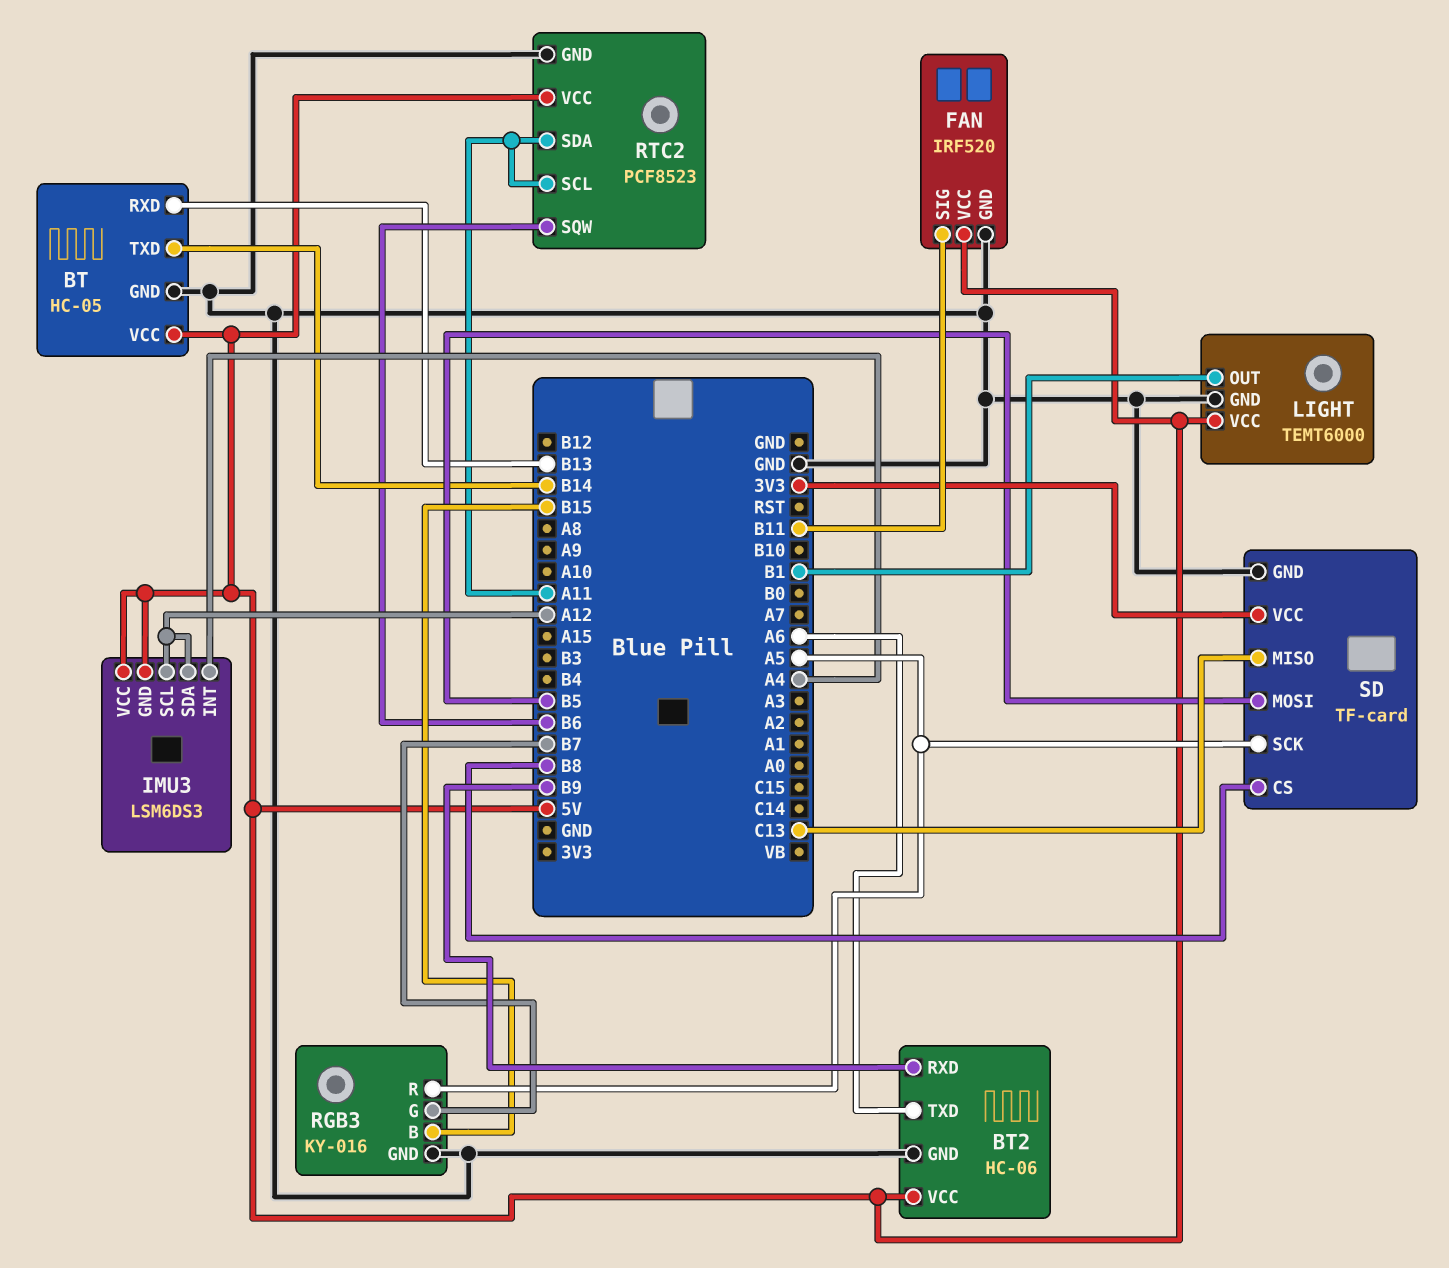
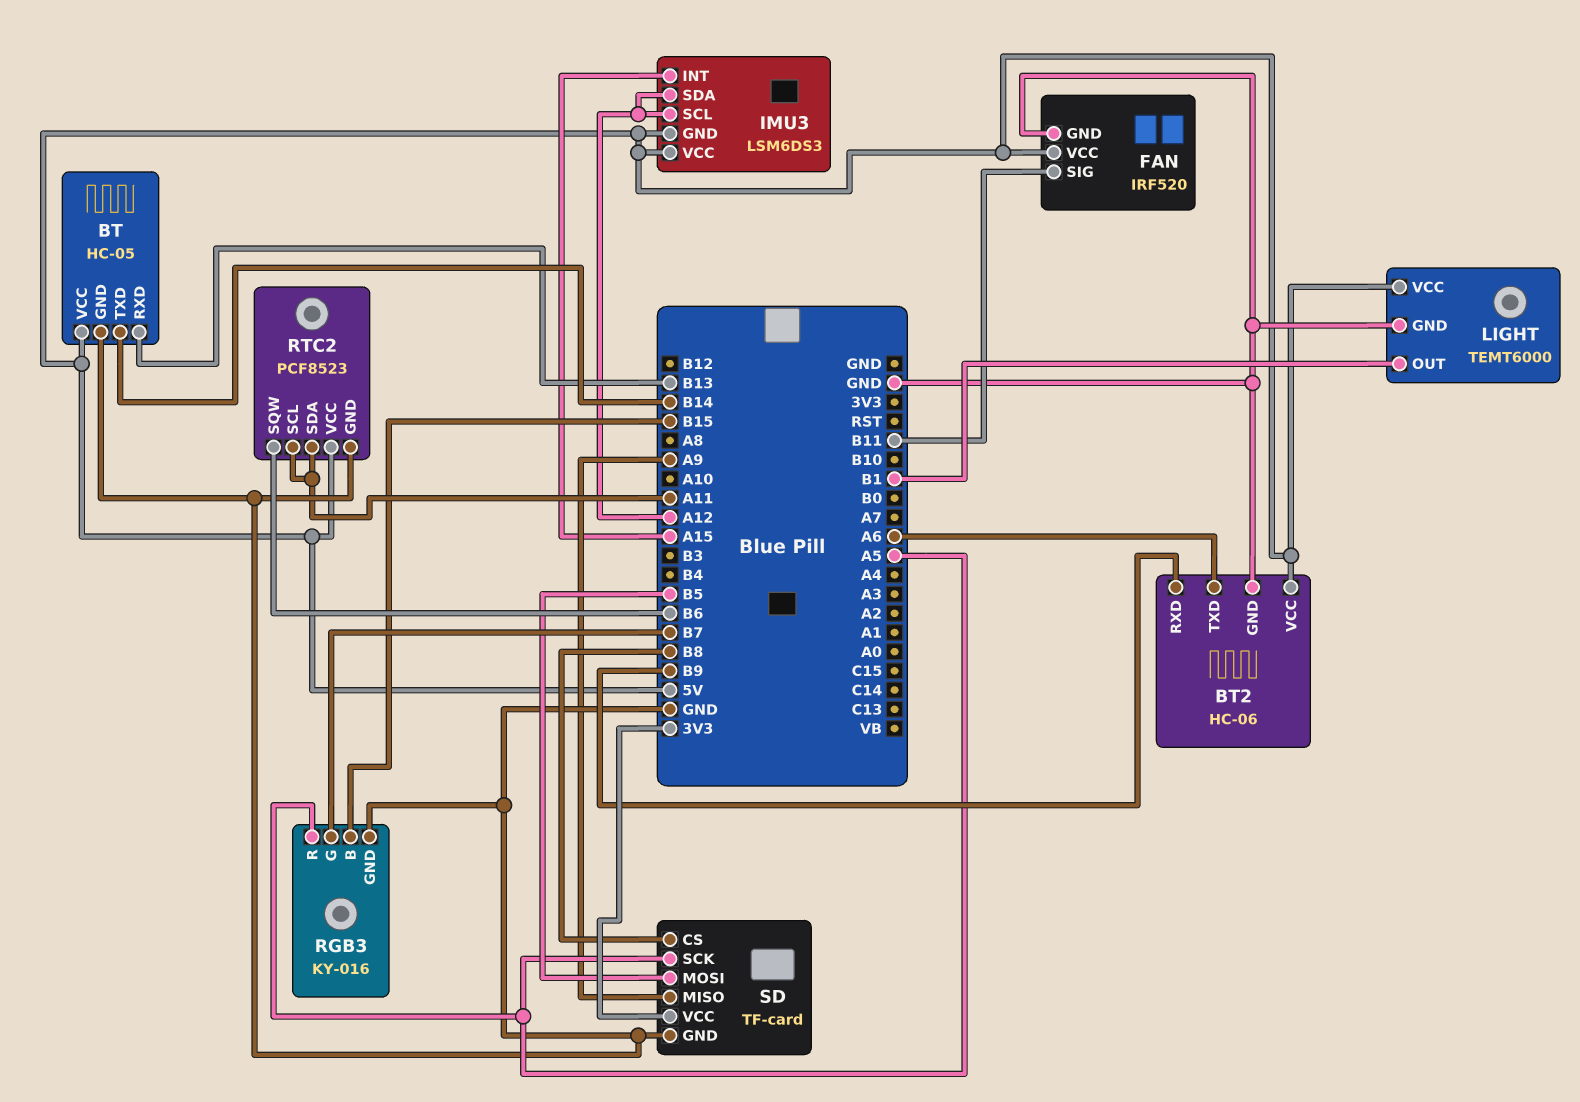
IMU3 pin INT: A4 -> A15
SD pin MISO: C13 -> A9

